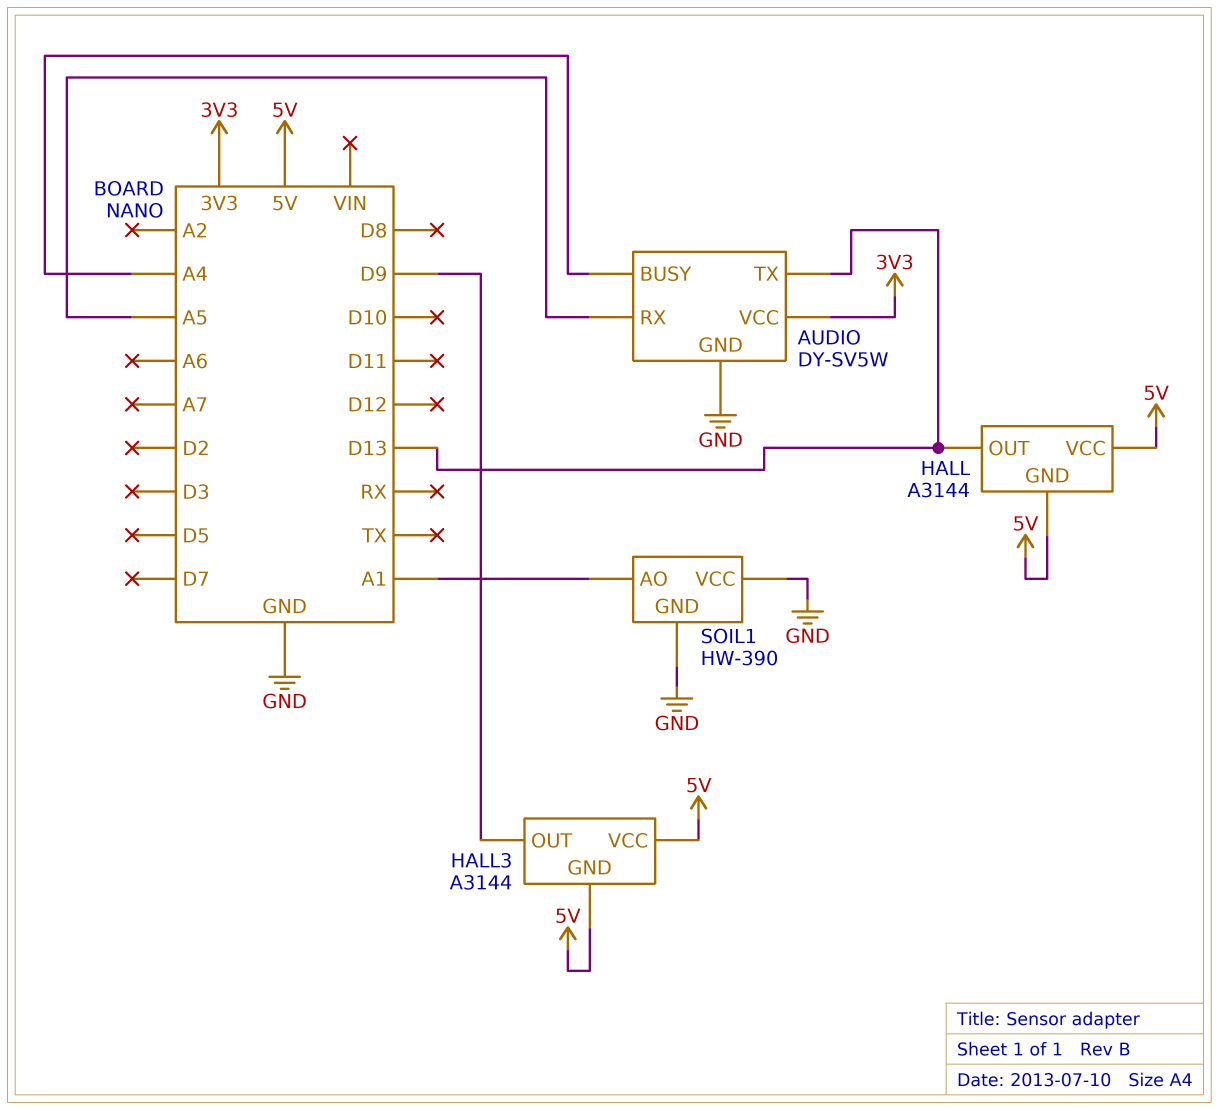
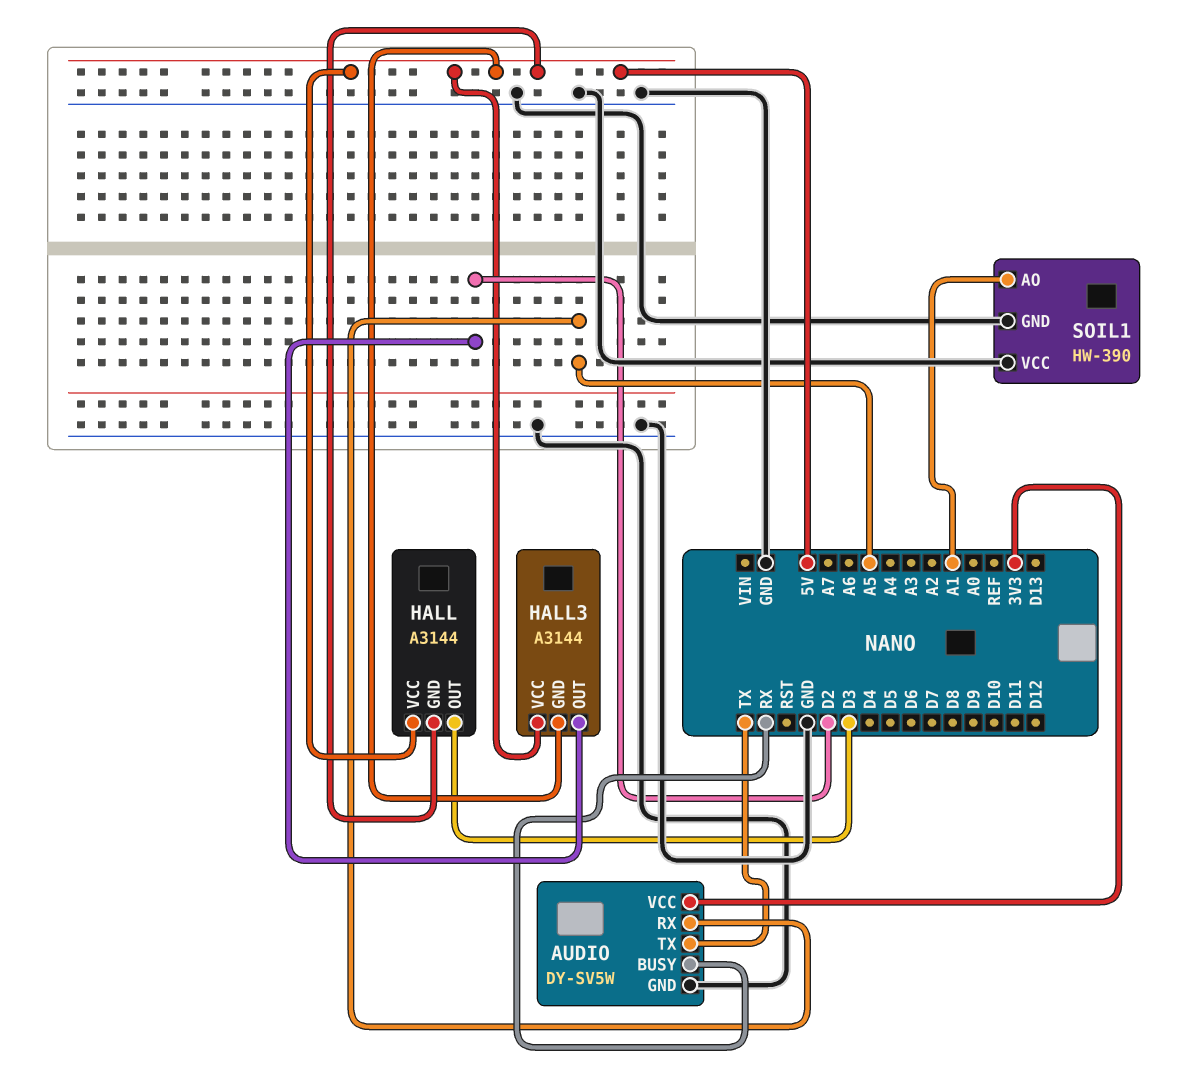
AUDIO pin BUSY: A4 -> RX
AUDIO pin TX: D13 -> TX
HALL pin OUT: D13 -> D3
HALL3 pin OUT: D9 -> D2

